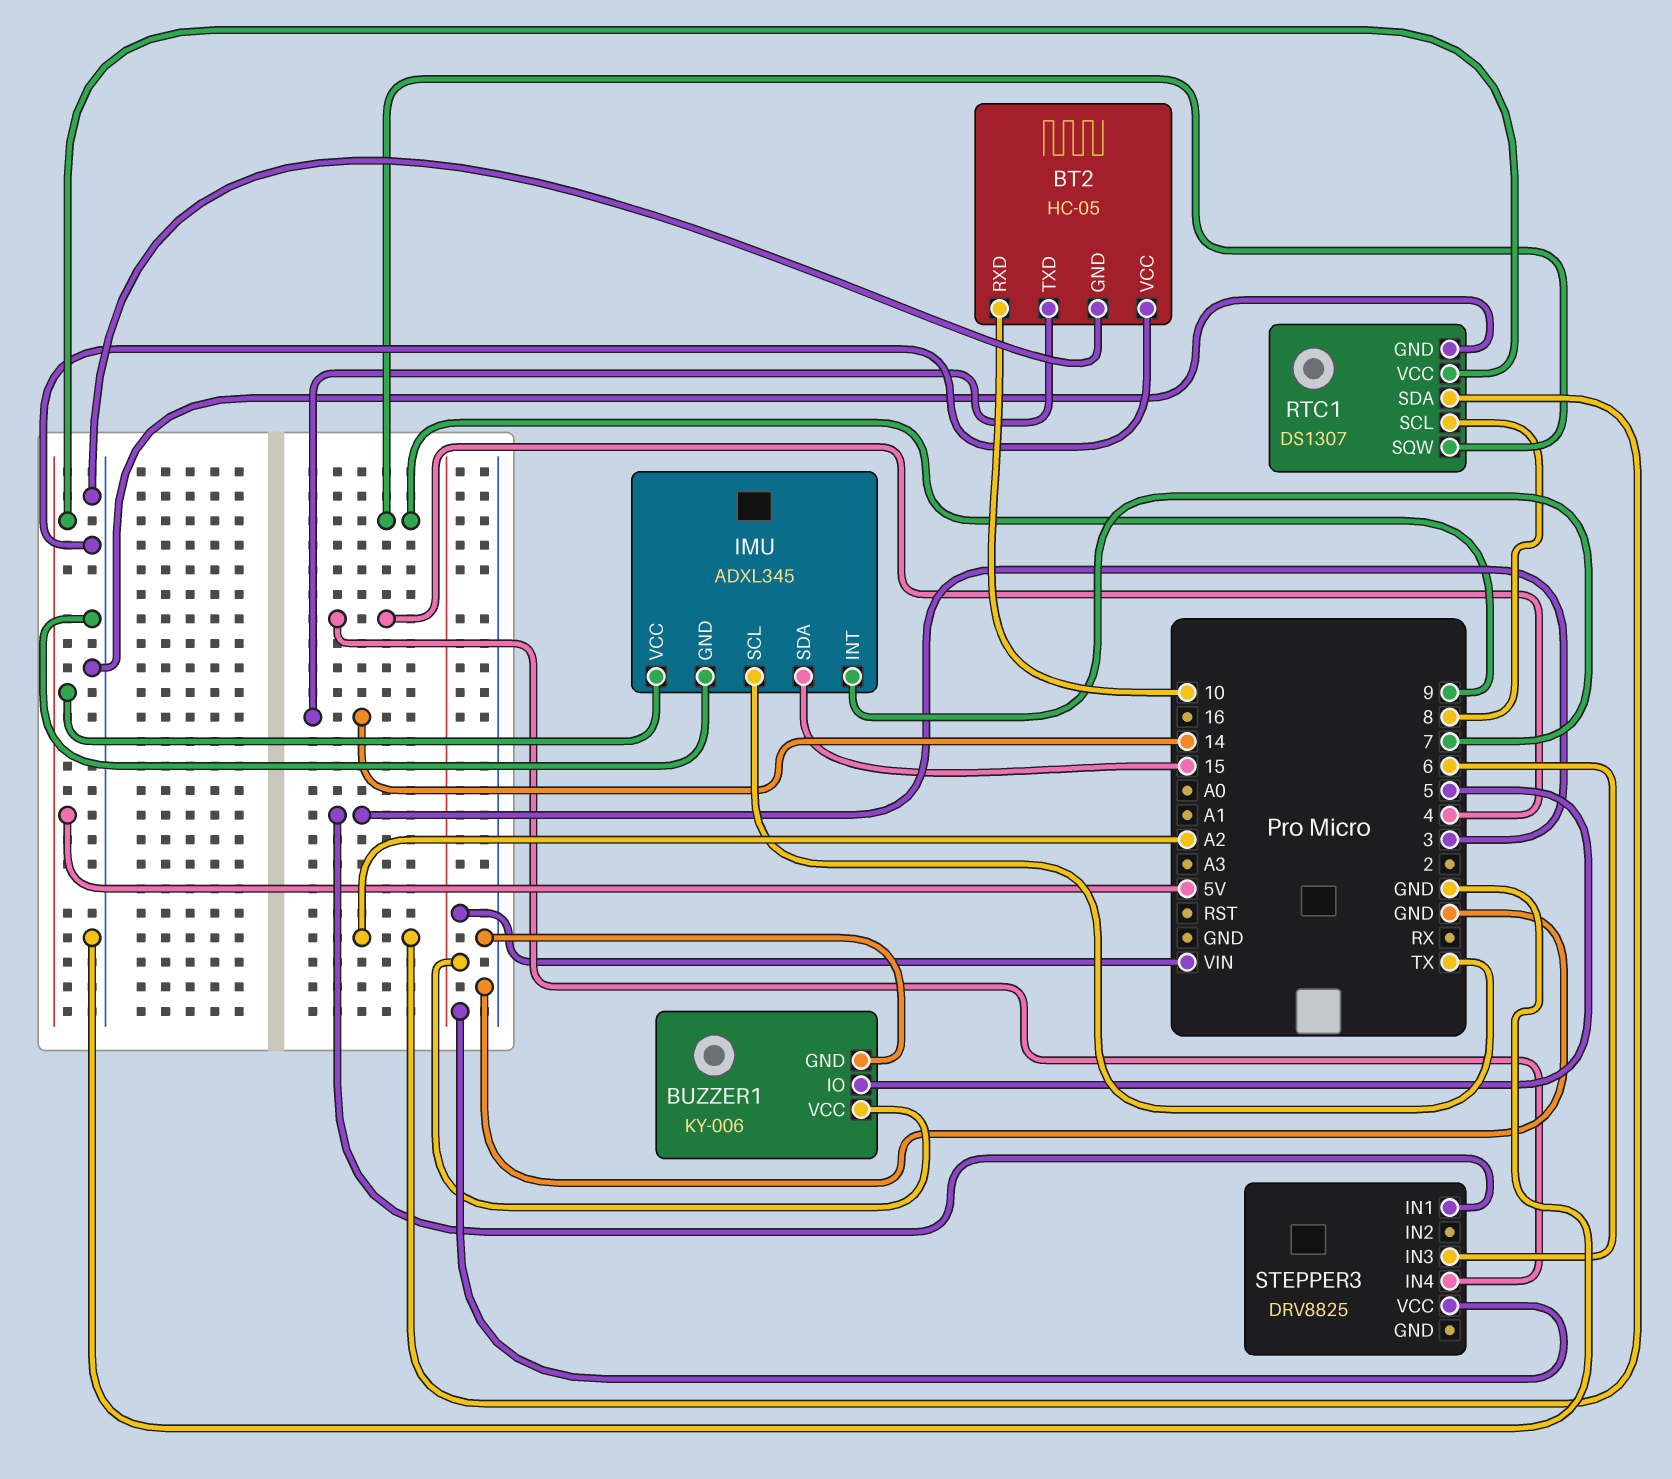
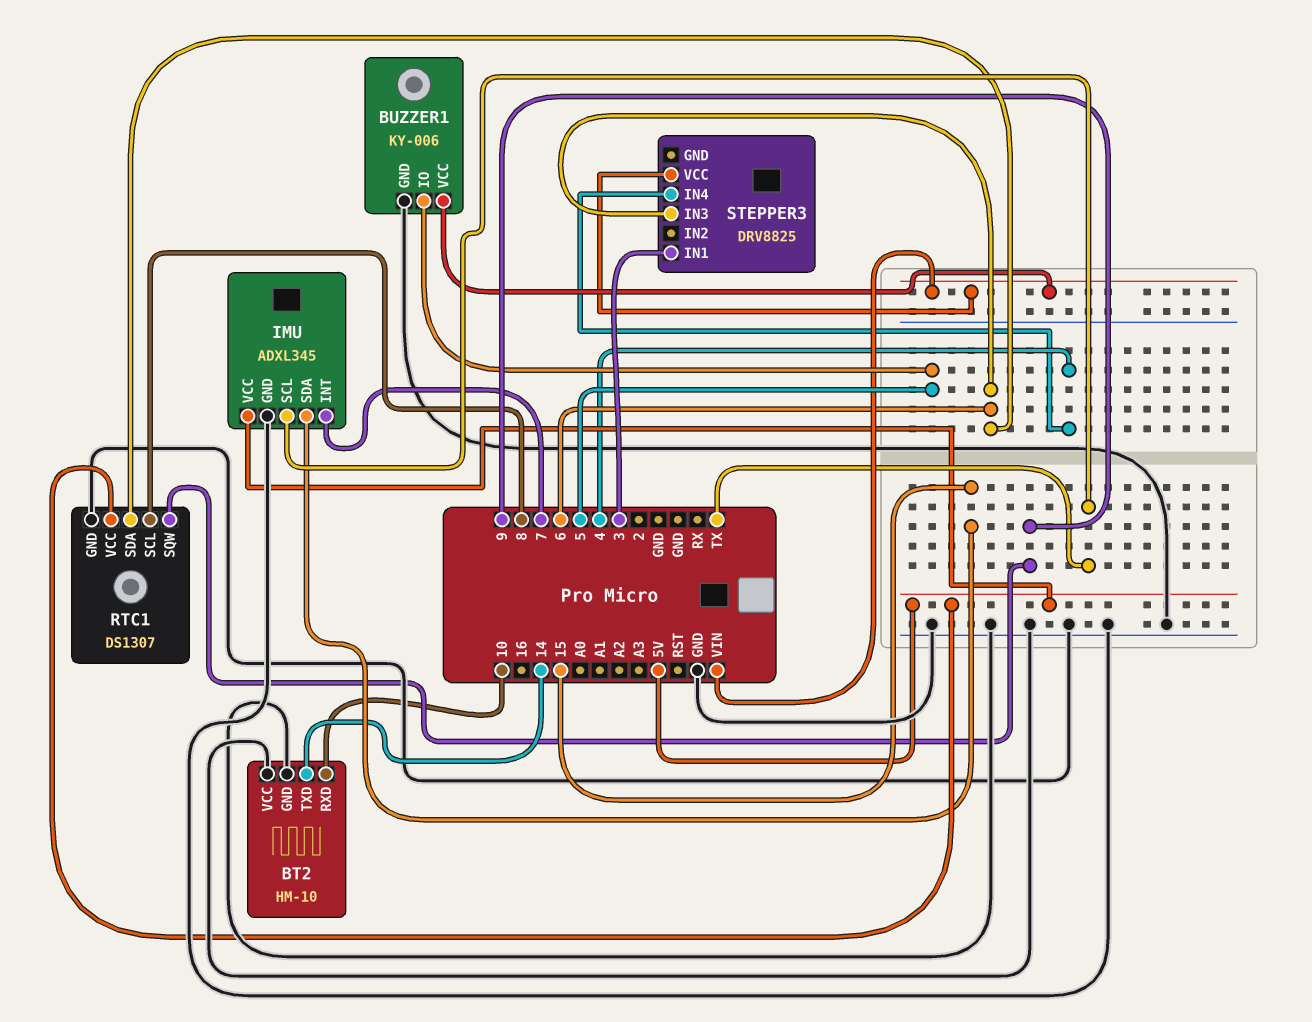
BT2: HC-05 -> HM-10
RTC1 pin SDA: A2 -> 6

